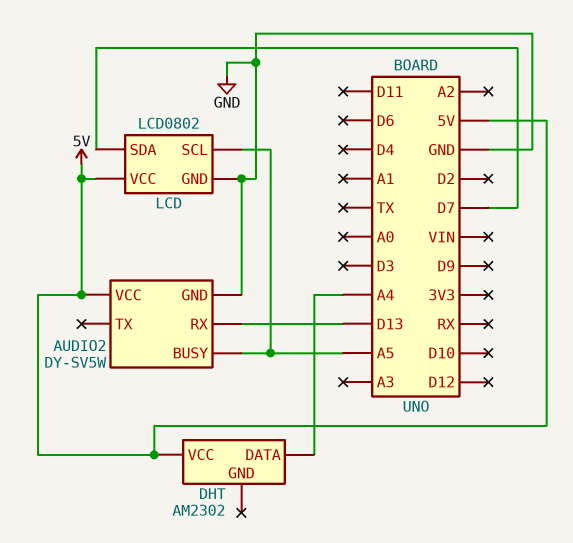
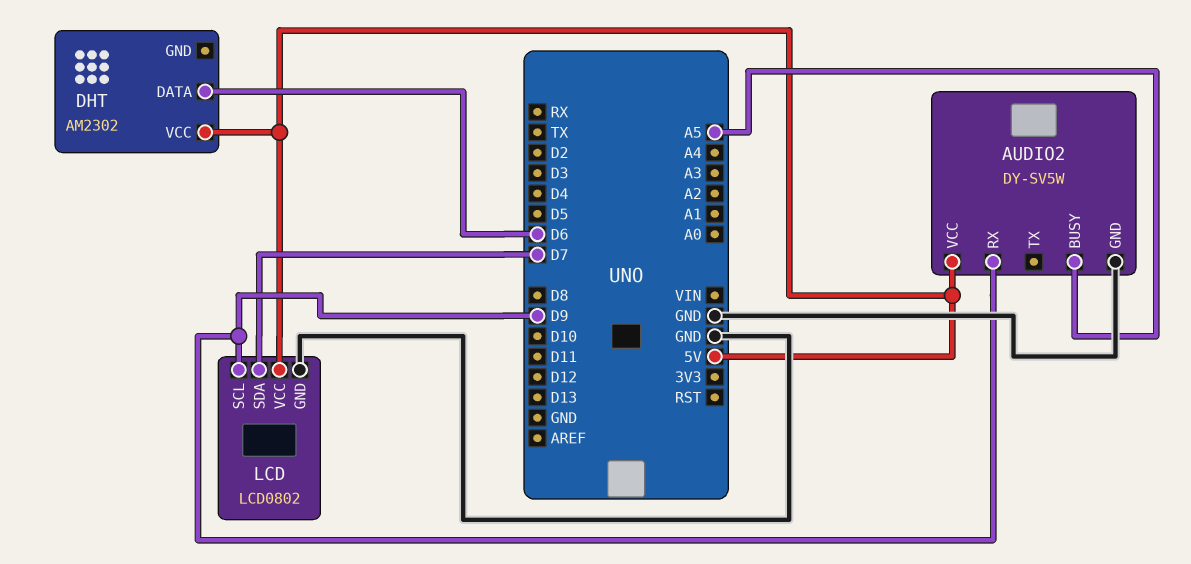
AUDIO2 pin RX: D13 -> D9
DHT pin DATA: A4 -> D6
LCD pin SCL: A5 -> D9

